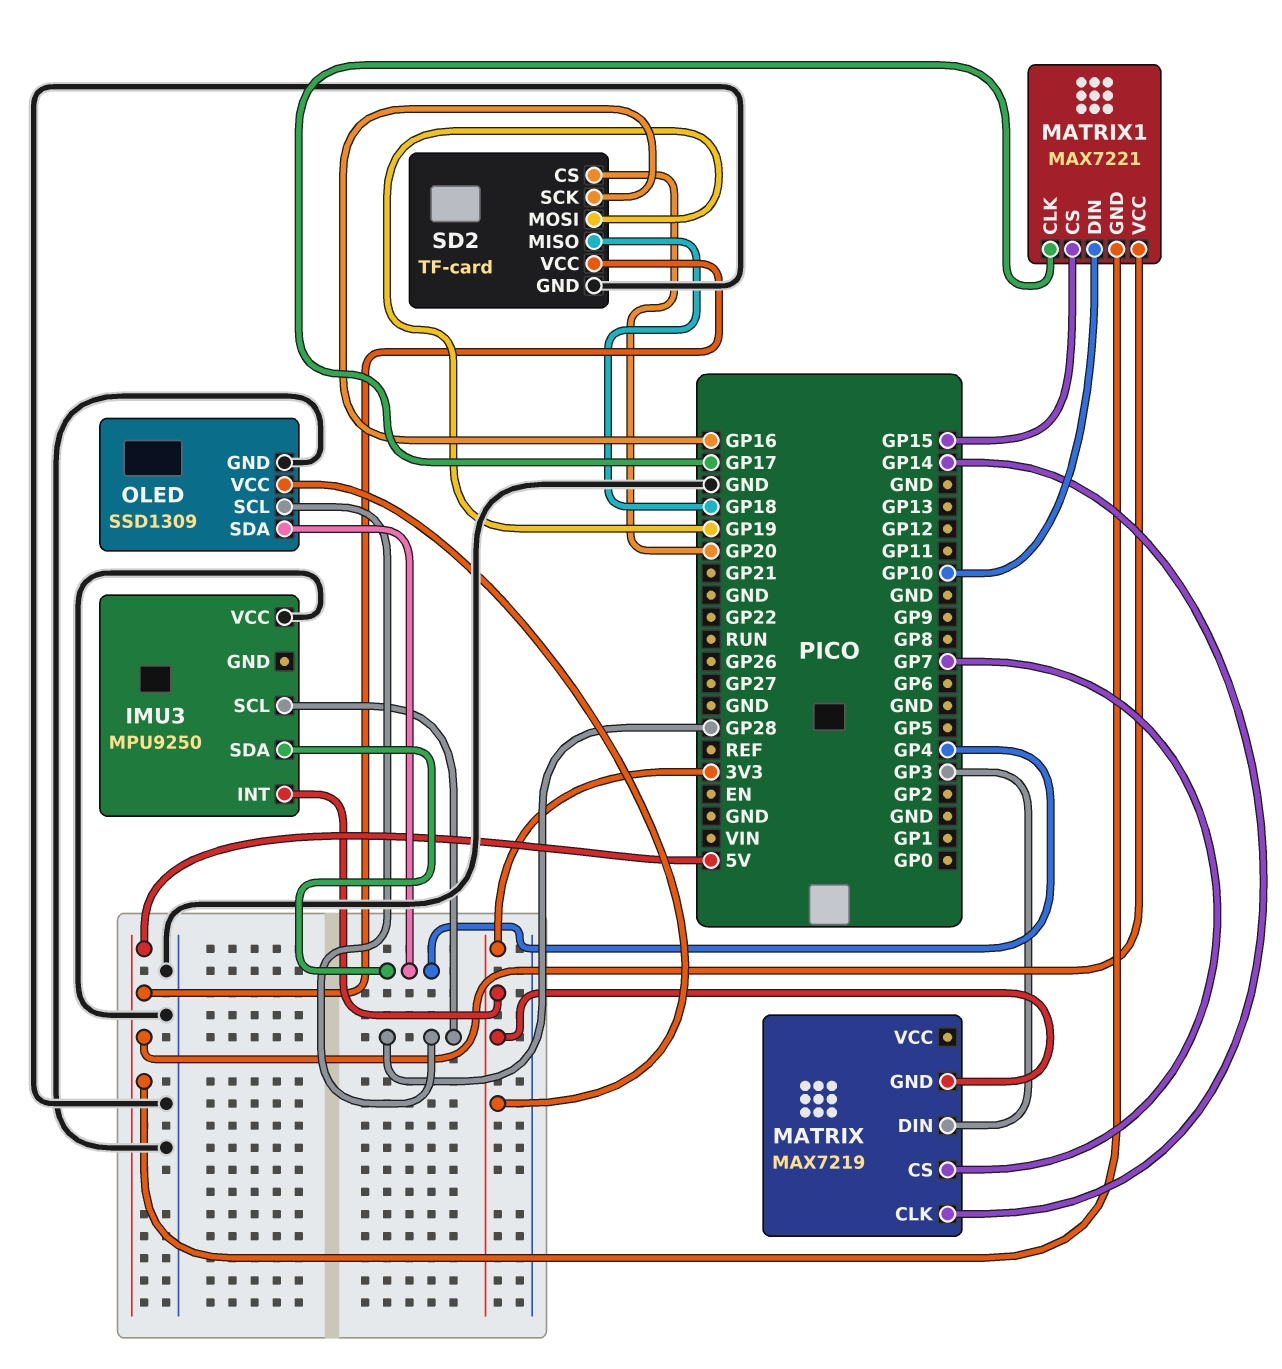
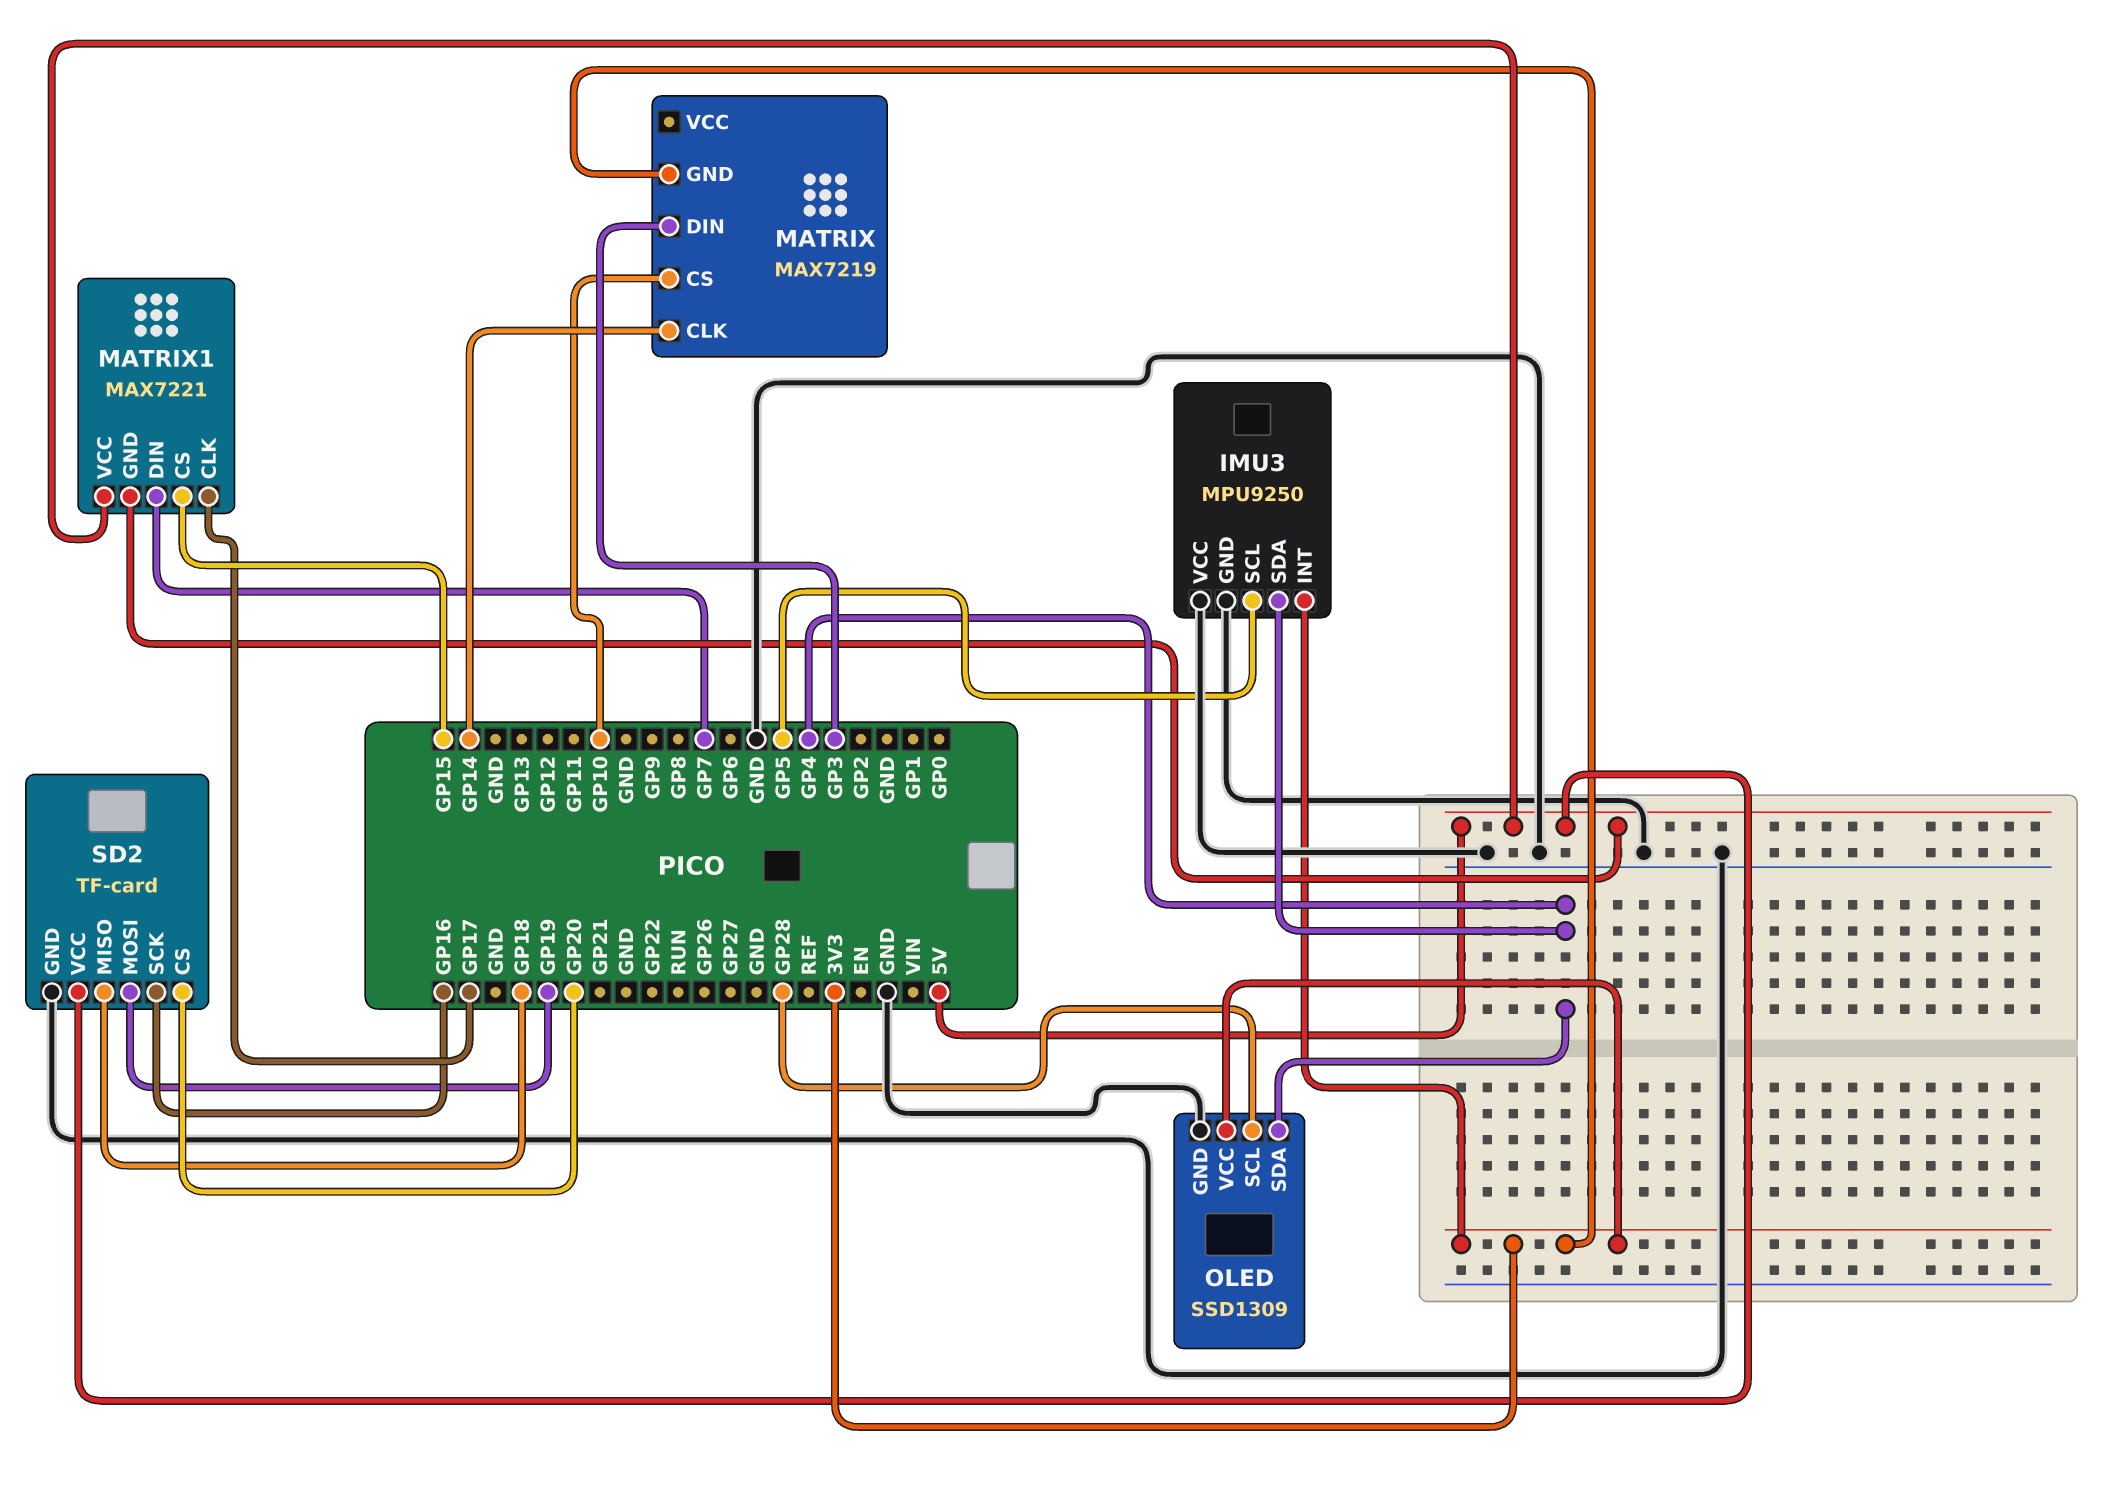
IMU3 pin GND: none -> GND
IMU3 pin SCL: GP28 -> GP5
MATRIX pin CS: GP7 -> GP10
MATRIX1 pin DIN: GP10 -> GP7

